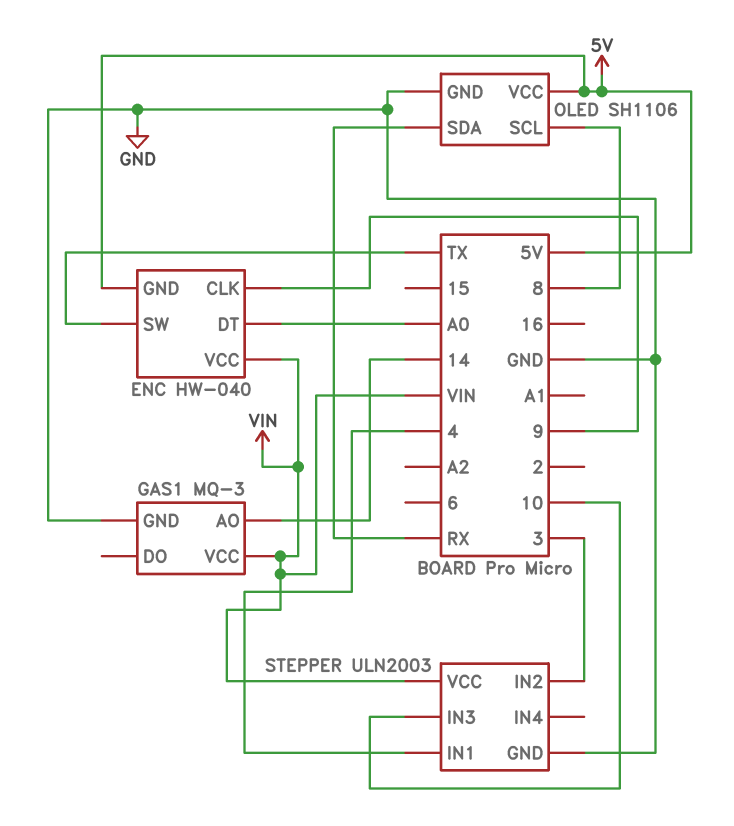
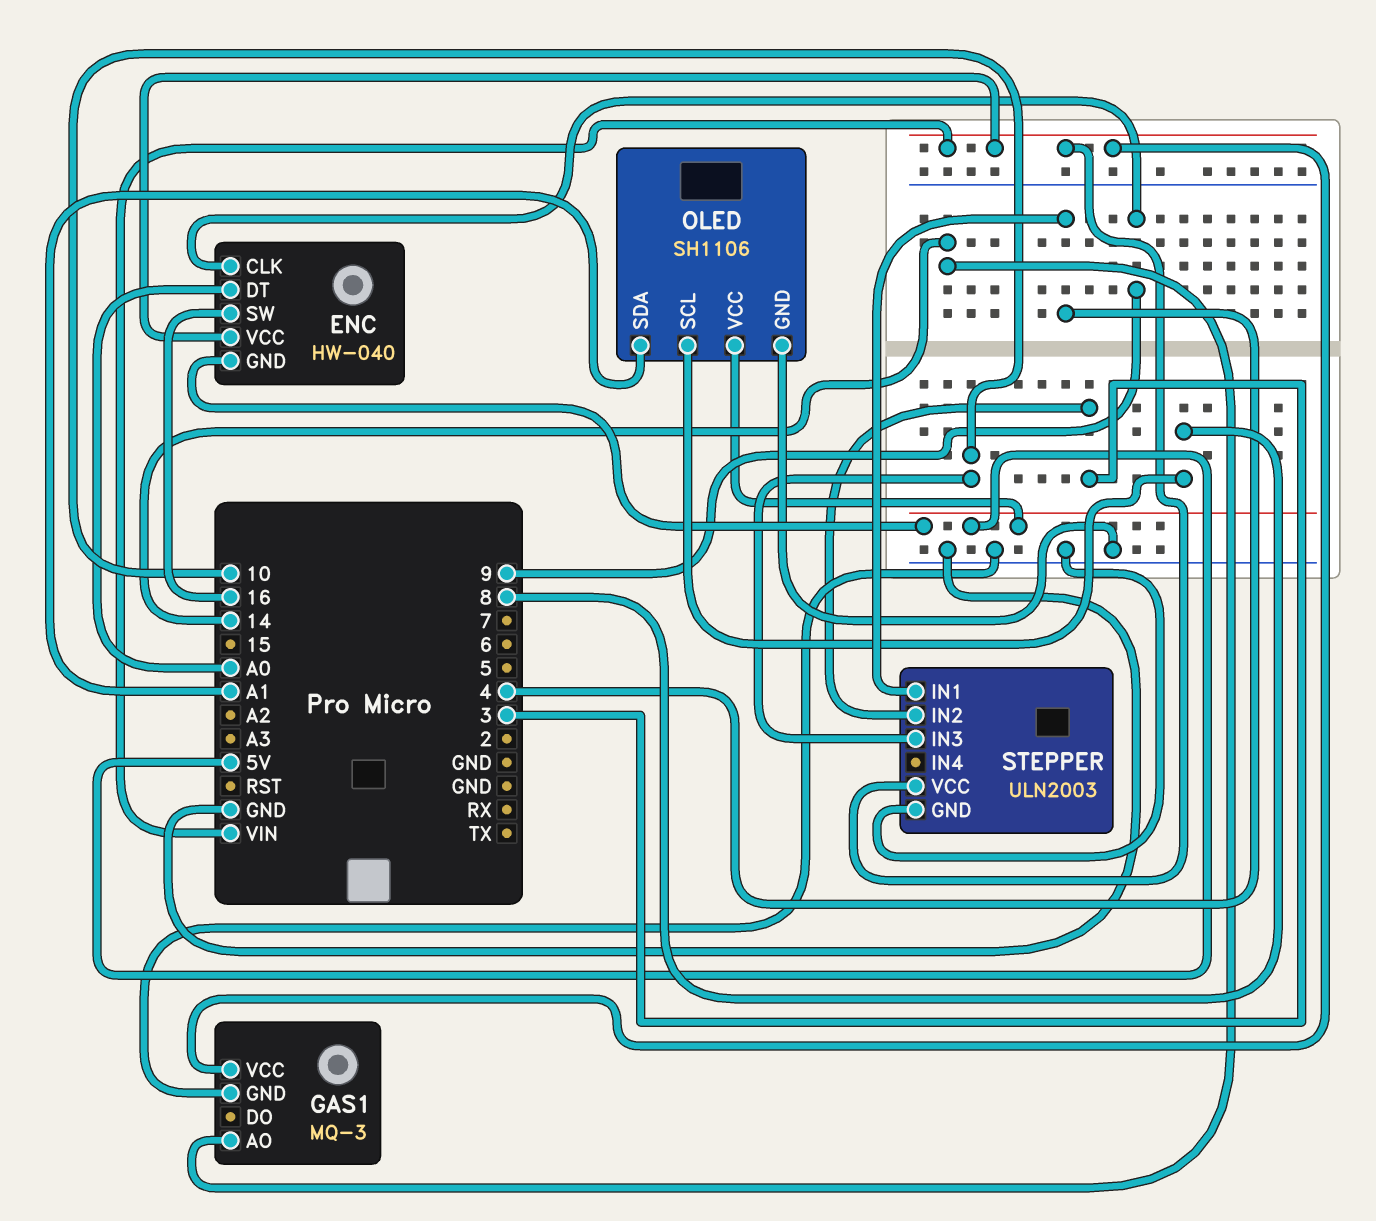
ENC pin SW: TX -> 16
OLED pin SDA: RX -> A1

